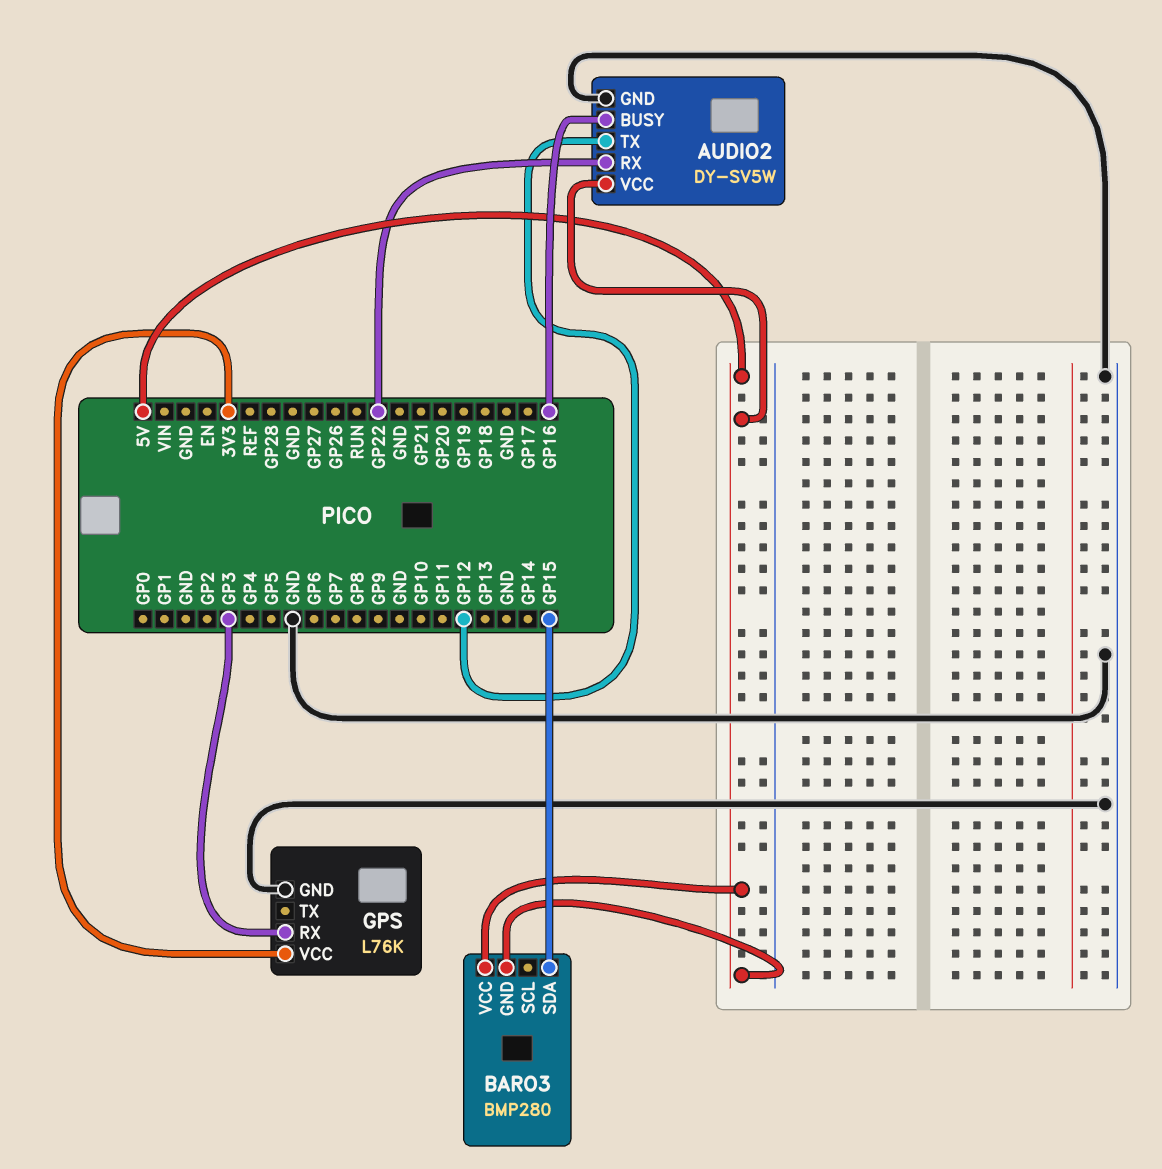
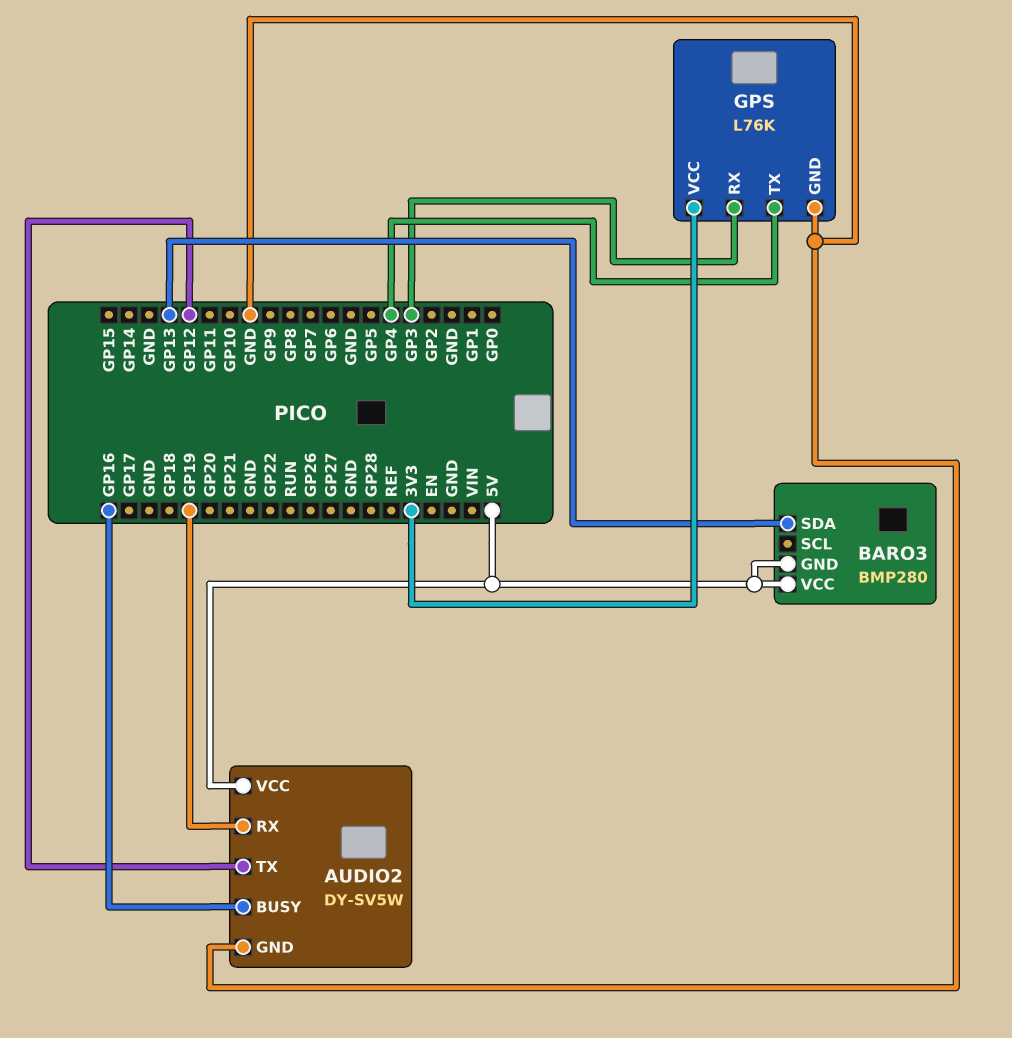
AUDIO2 pin RX: GP22 -> GP19
BARO3 pin SDA: GP15 -> GP13
GPS pin TX: none -> GP4

